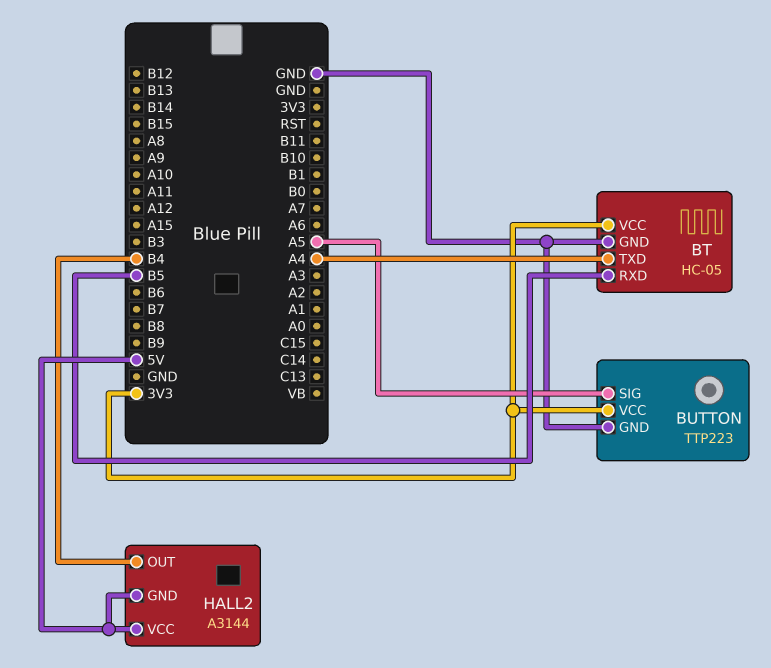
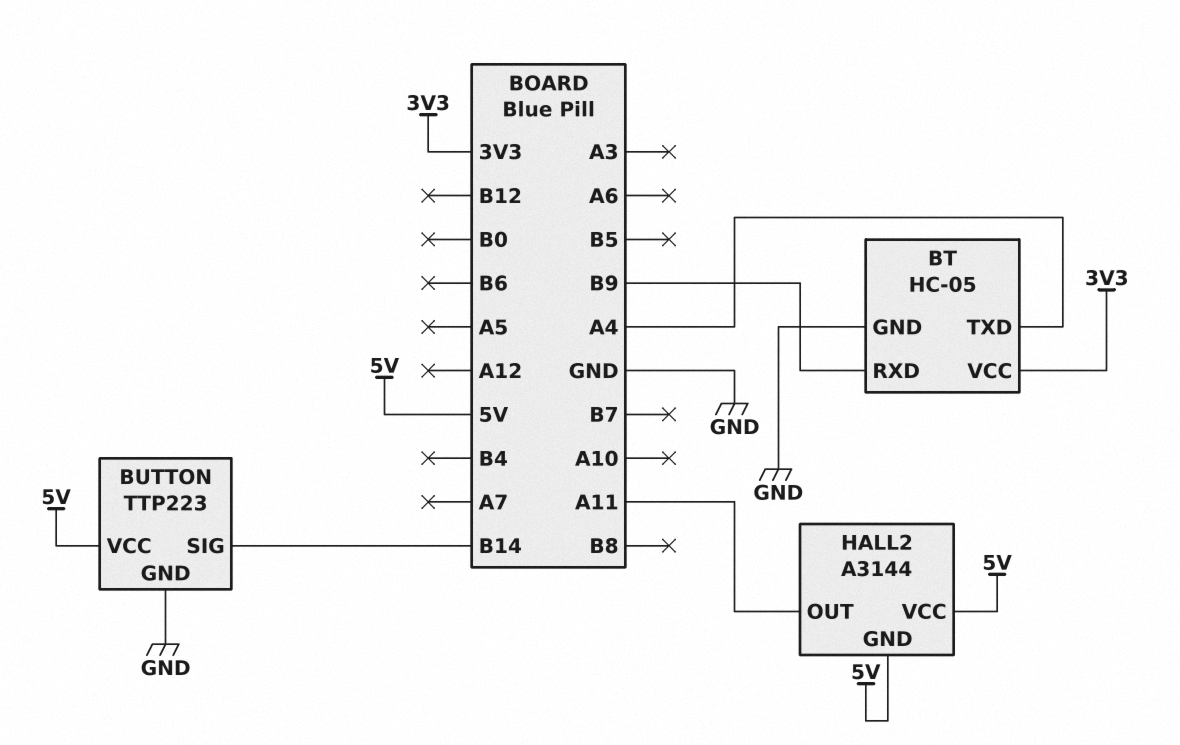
BT pin RXD: B5 -> B9
BUTTON pin SIG: A5 -> B14
BUTTON pin VCC: 3V3 -> 5V
HALL2 pin OUT: B4 -> A11

